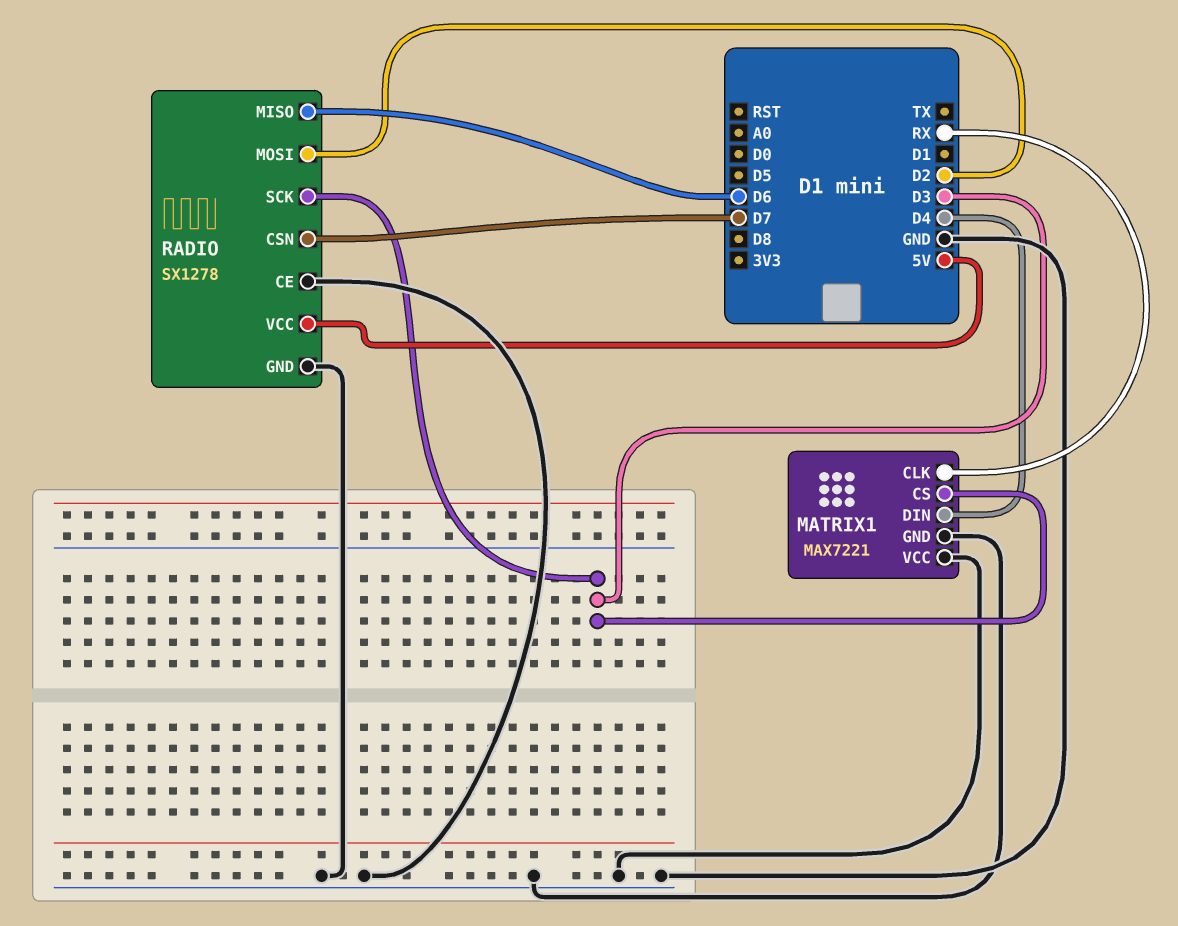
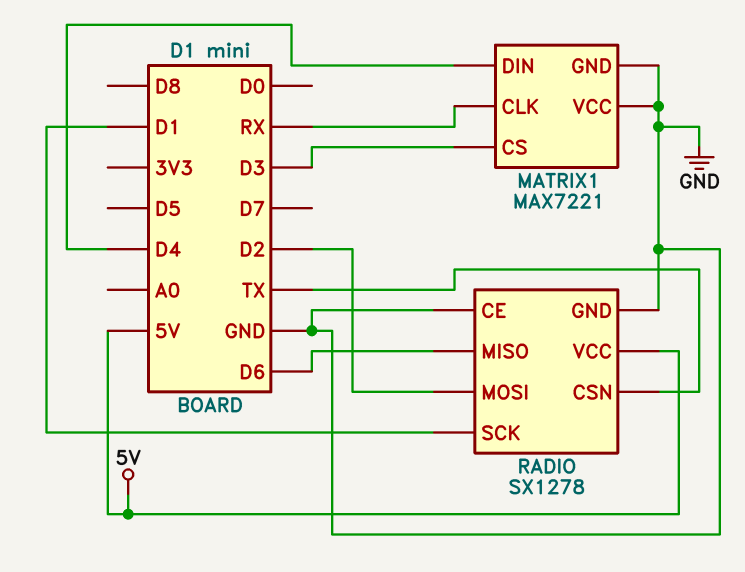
RADIO pin CSN: D7 -> TX
RADIO pin SCK: D3 -> D1

